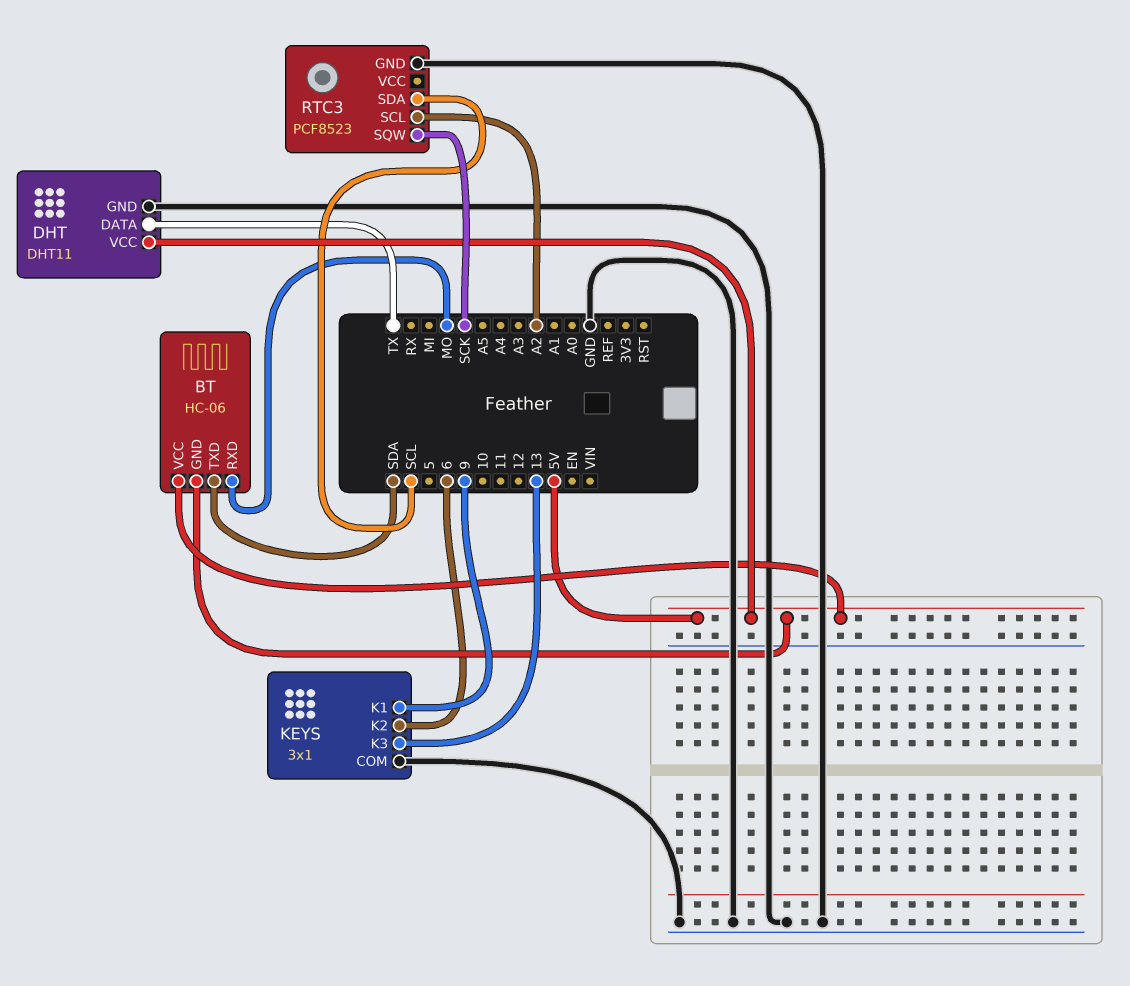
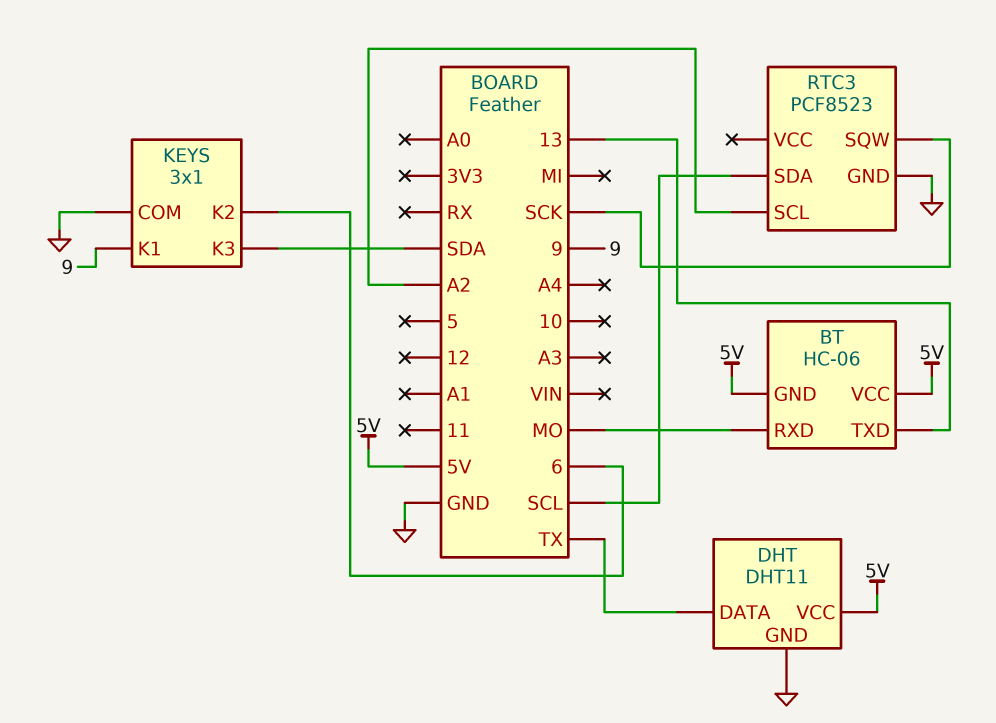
BT pin TXD: SDA -> 13
KEYS pin K3: 13 -> SDA

